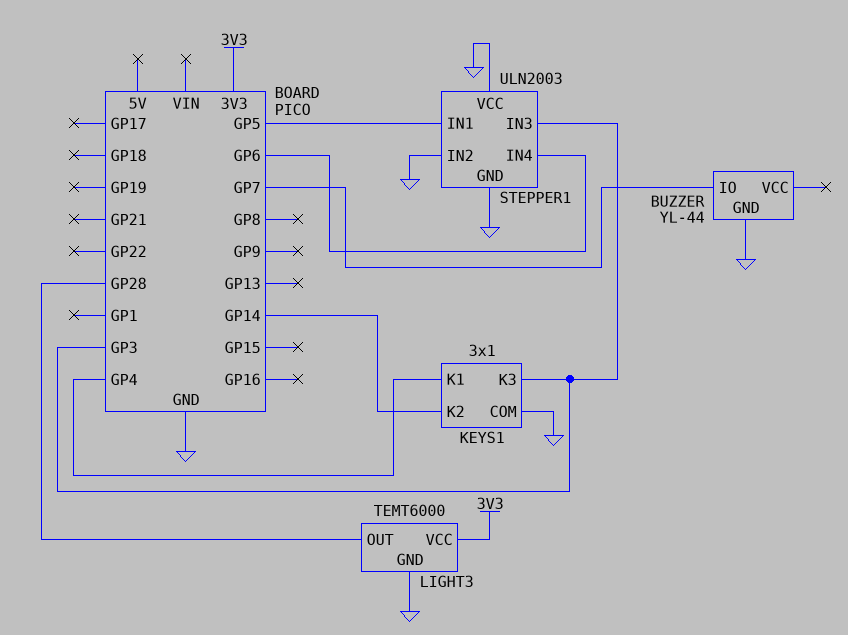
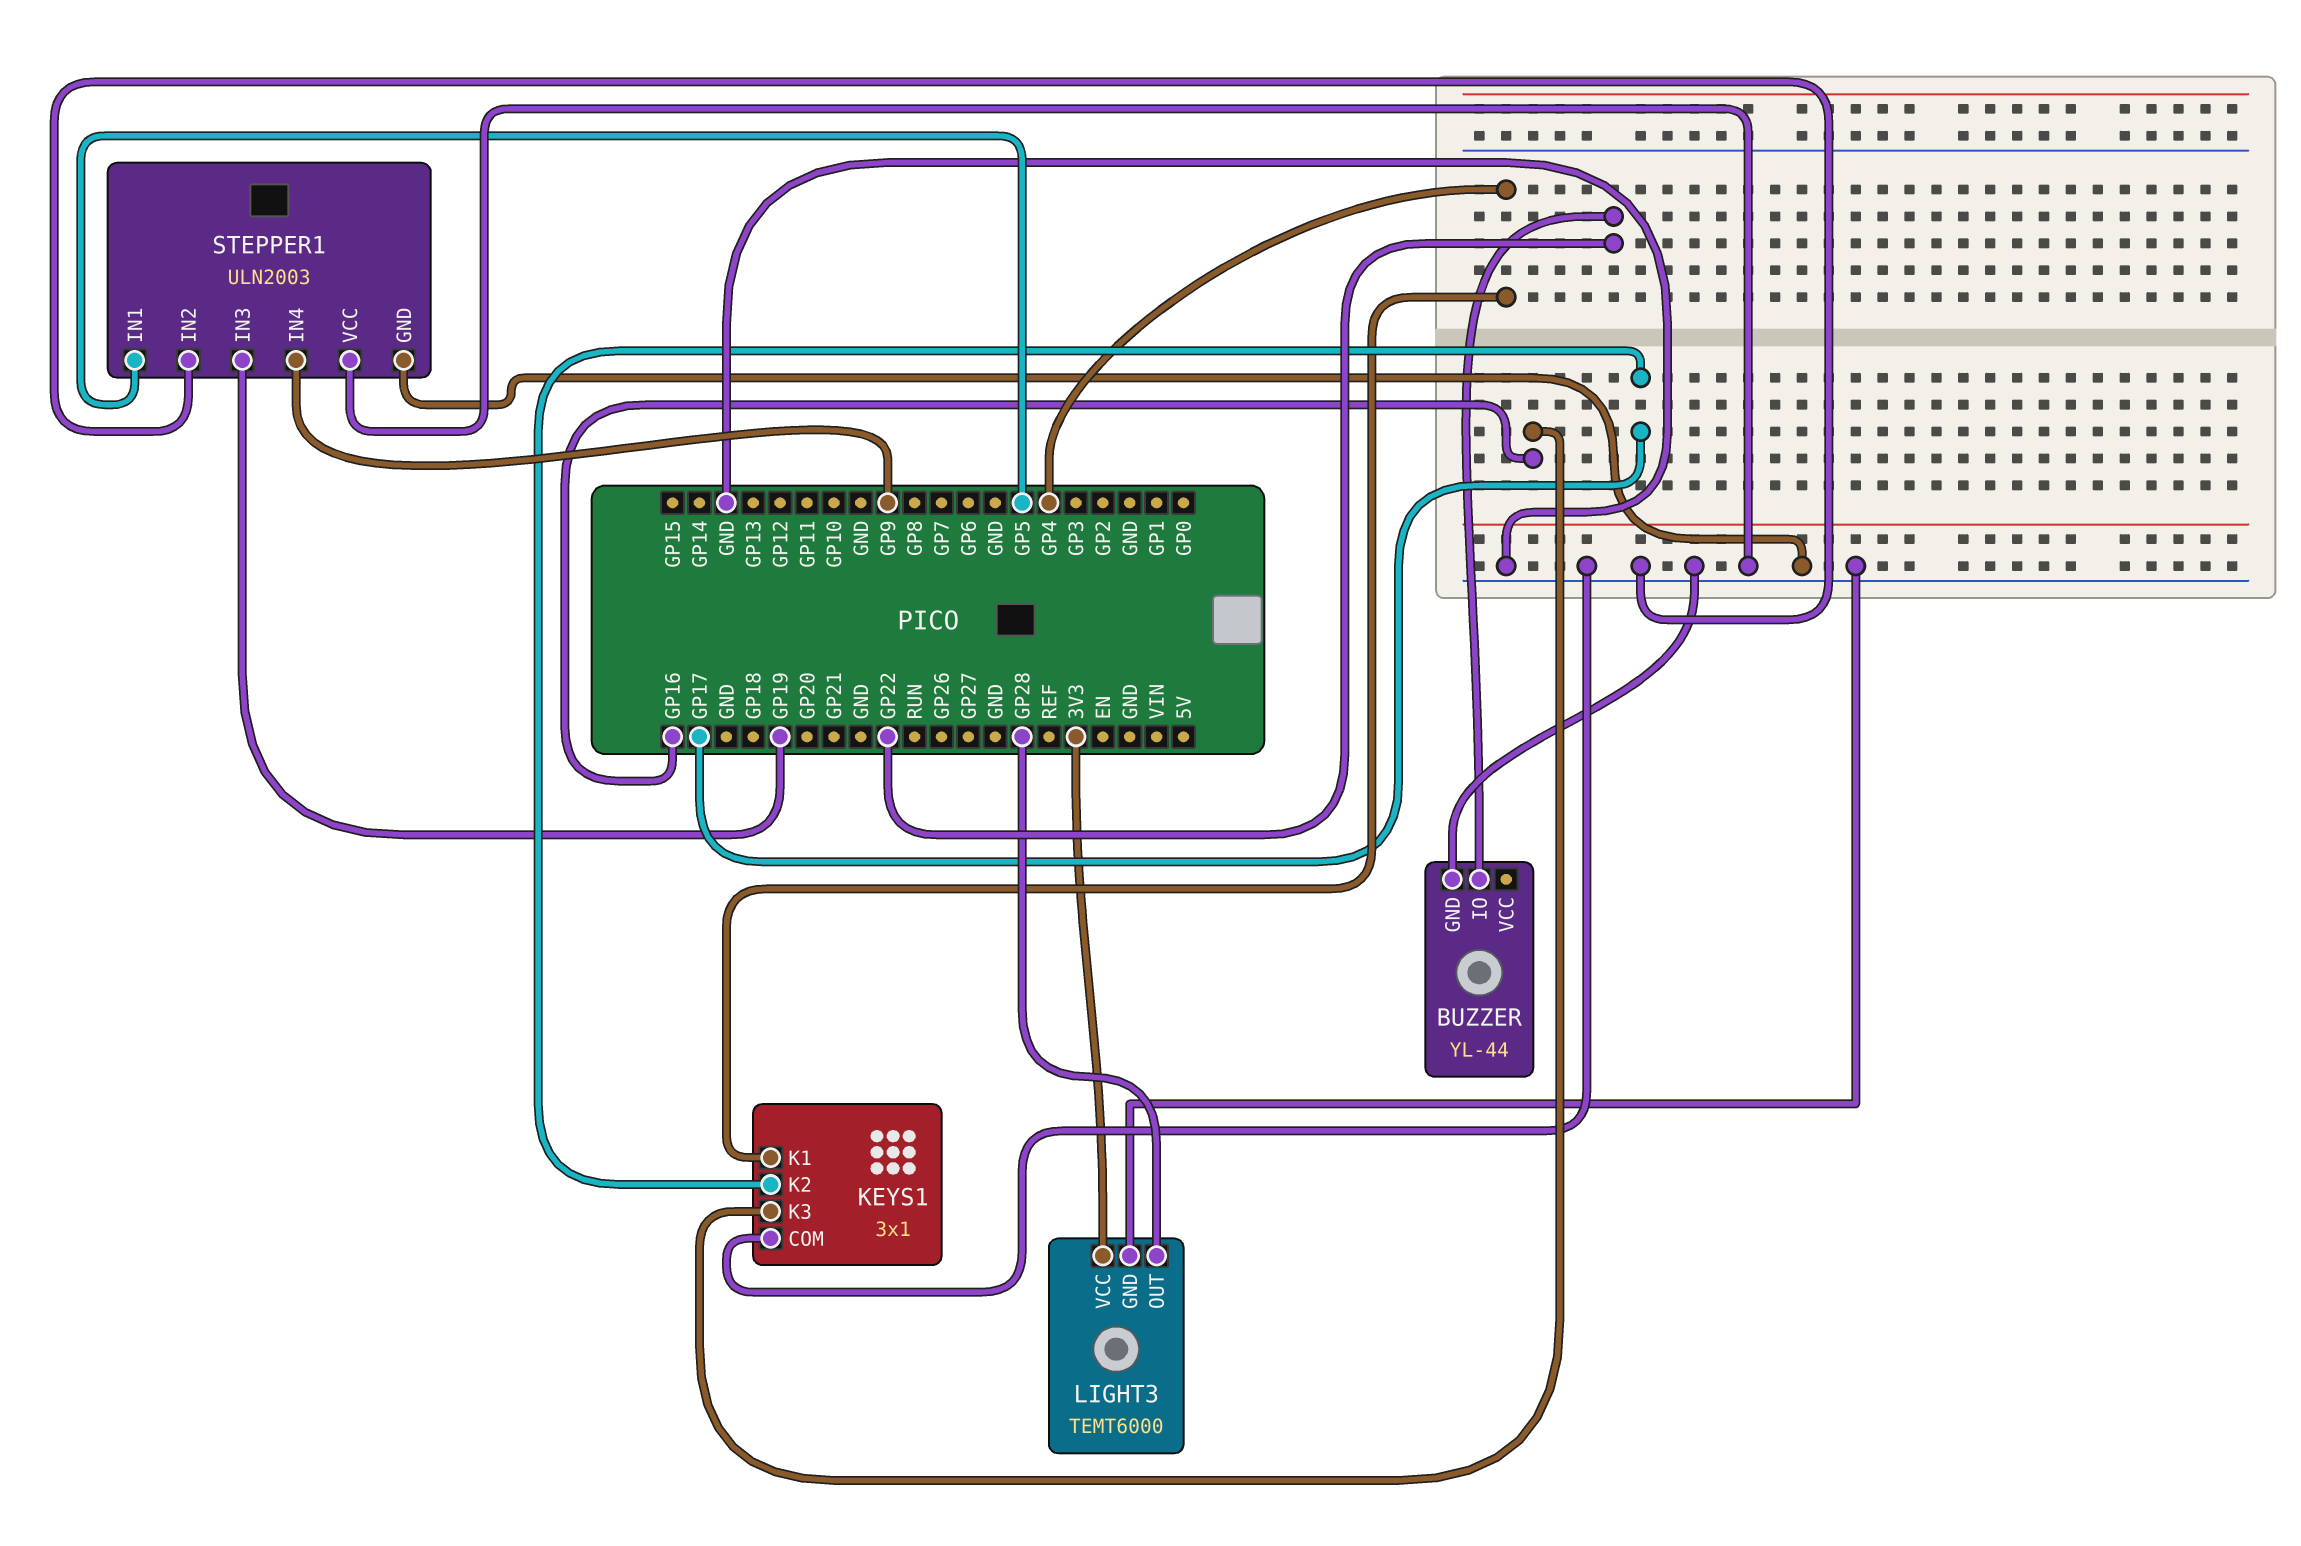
BUZZER pin IO: GP7 -> GP22
KEYS1 pin K2: GP14 -> GP17
KEYS1 pin K3: GP3 -> GP16
STEPPER1 pin IN3: GP3 -> GP19
STEPPER1 pin IN4: GP6 -> GP9

